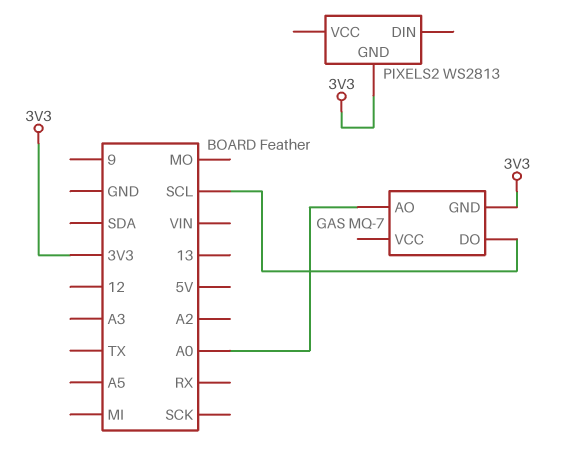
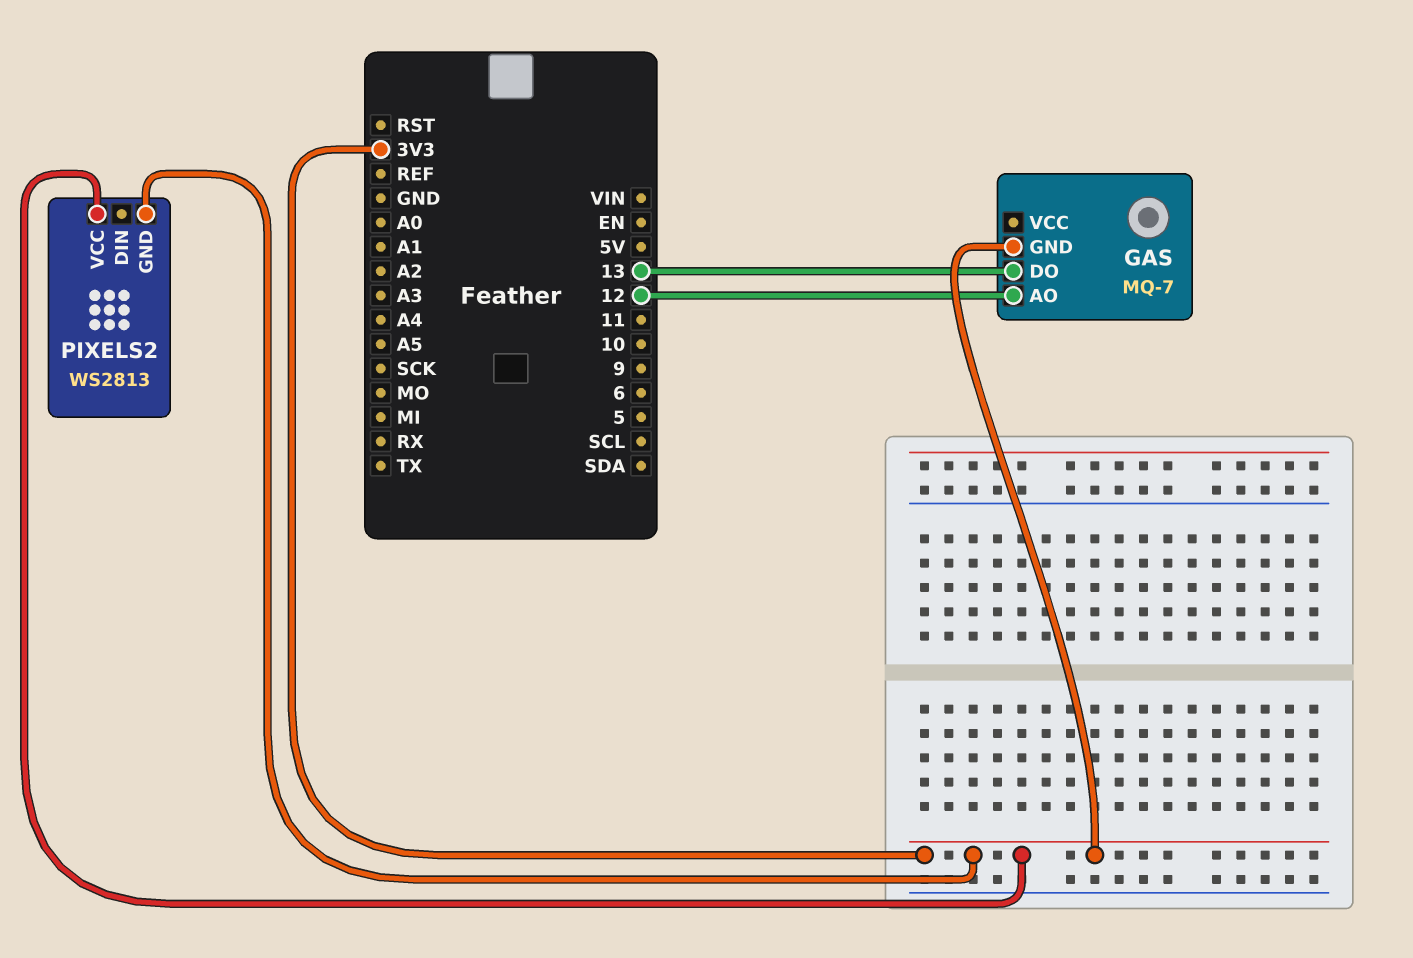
GAS pin AO: A0 -> 12
GAS pin DO: SCL -> 13
PIXELS2 pin VCC: none -> 3V3

